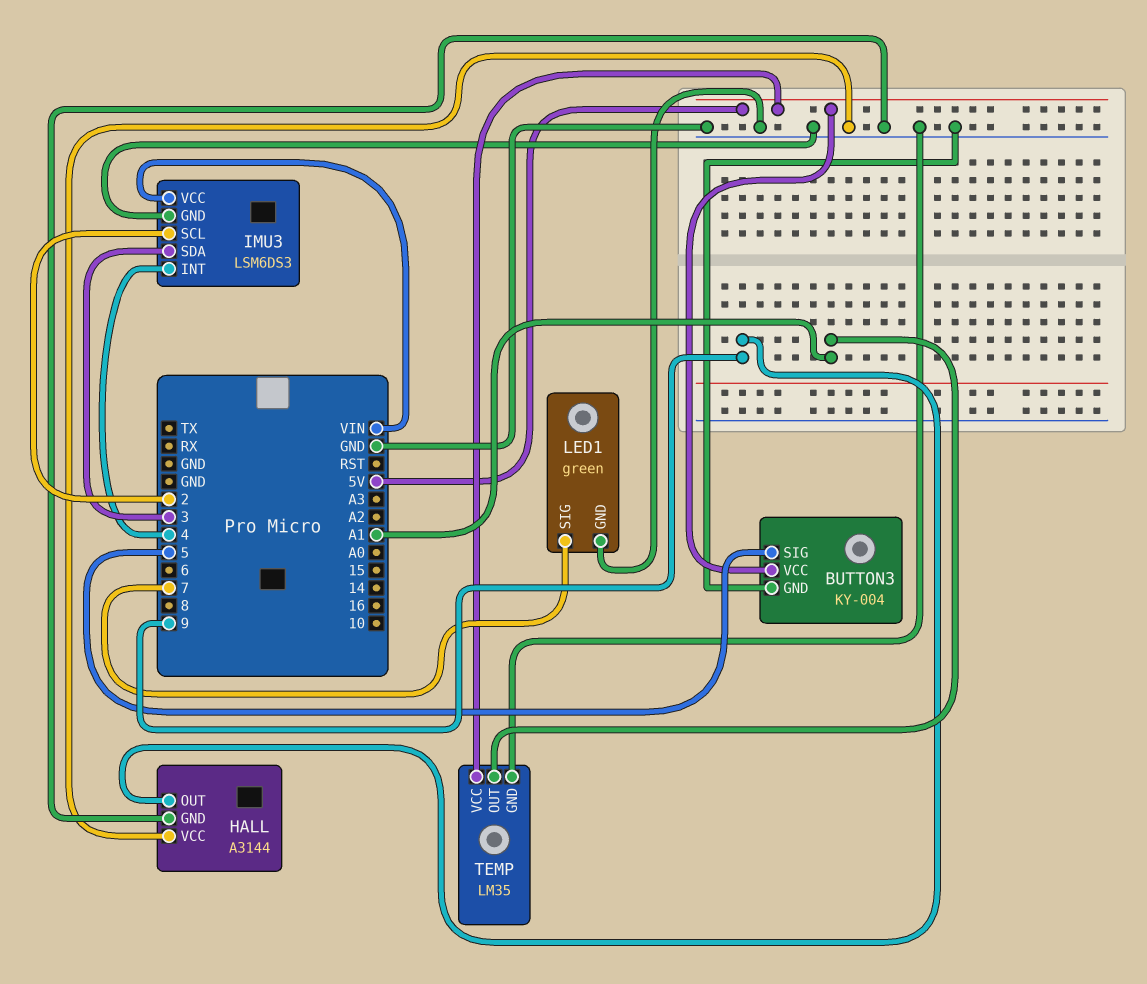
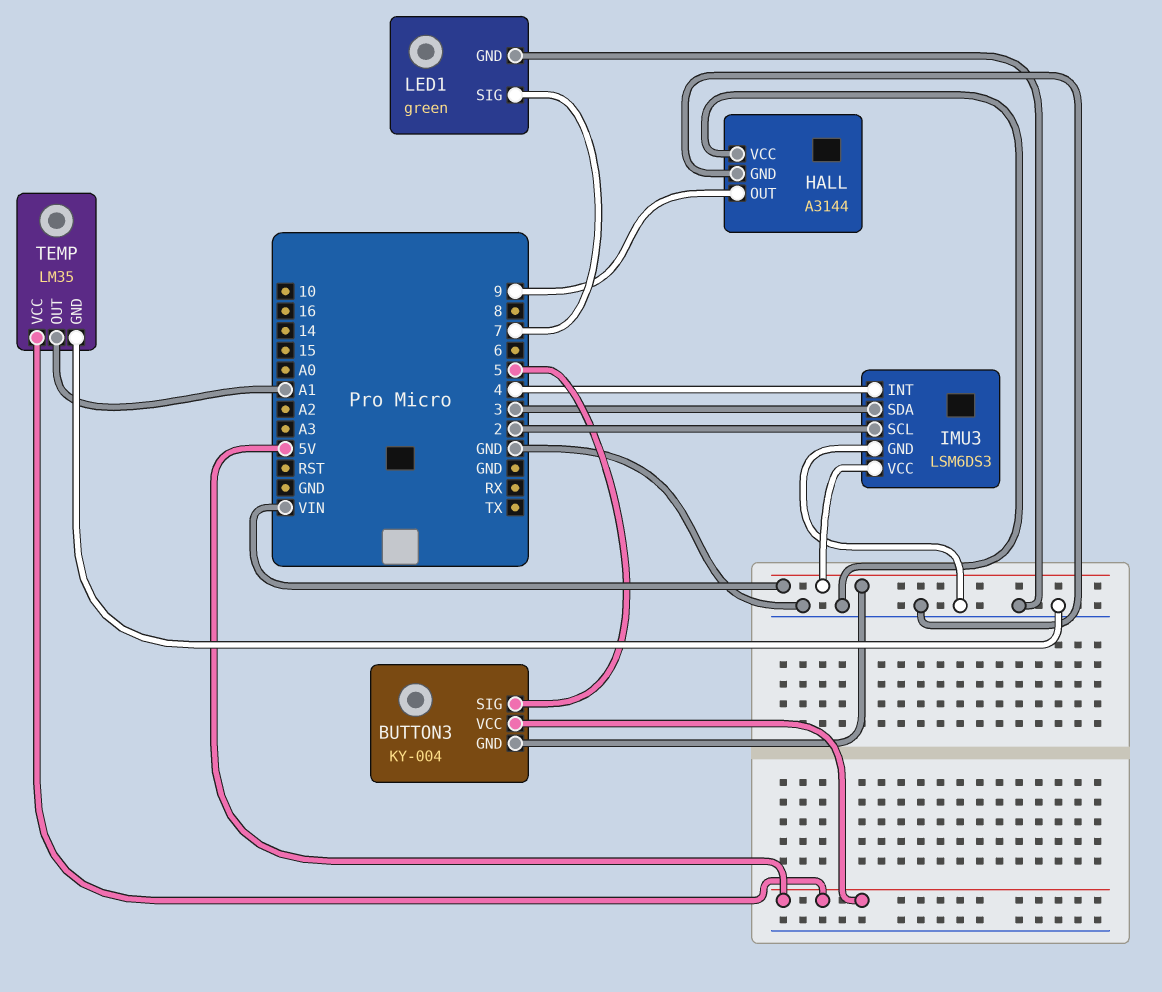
BUTTON3 pin GND: GND -> VIN

